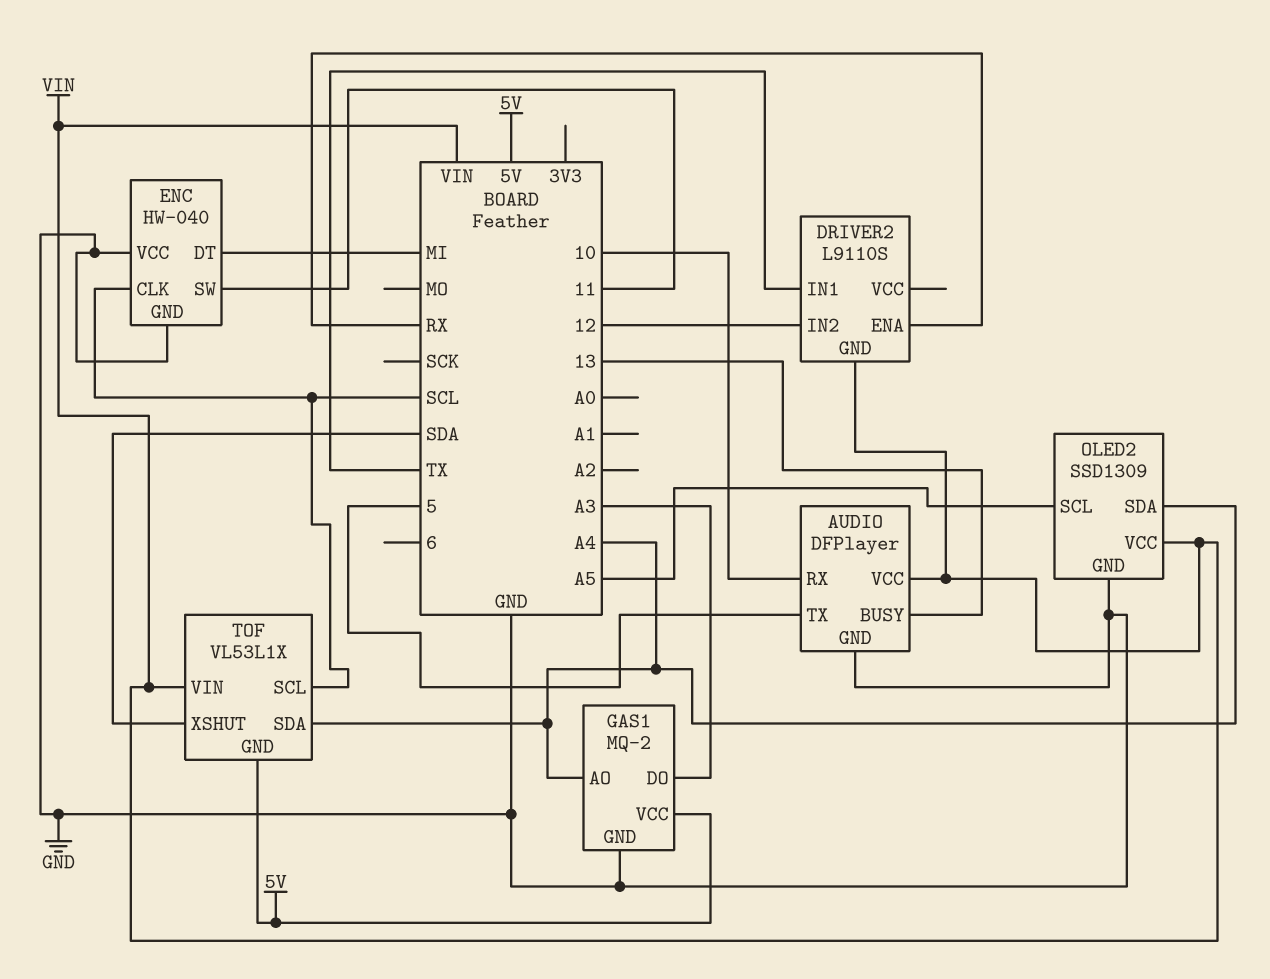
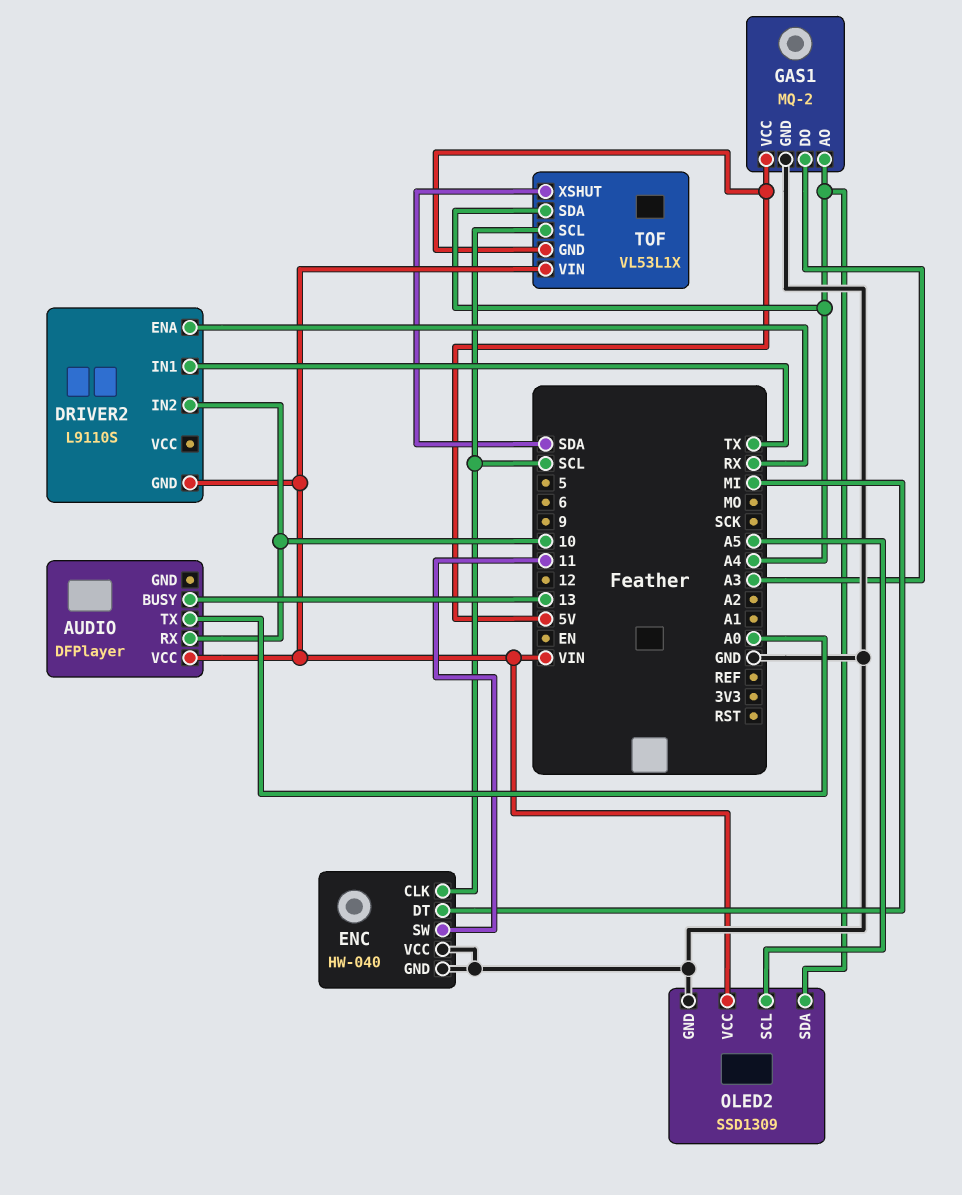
AUDIO pin GND: GND -> none
AUDIO pin TX: 5 -> A0
DRIVER2 pin IN2: 12 -> 10

